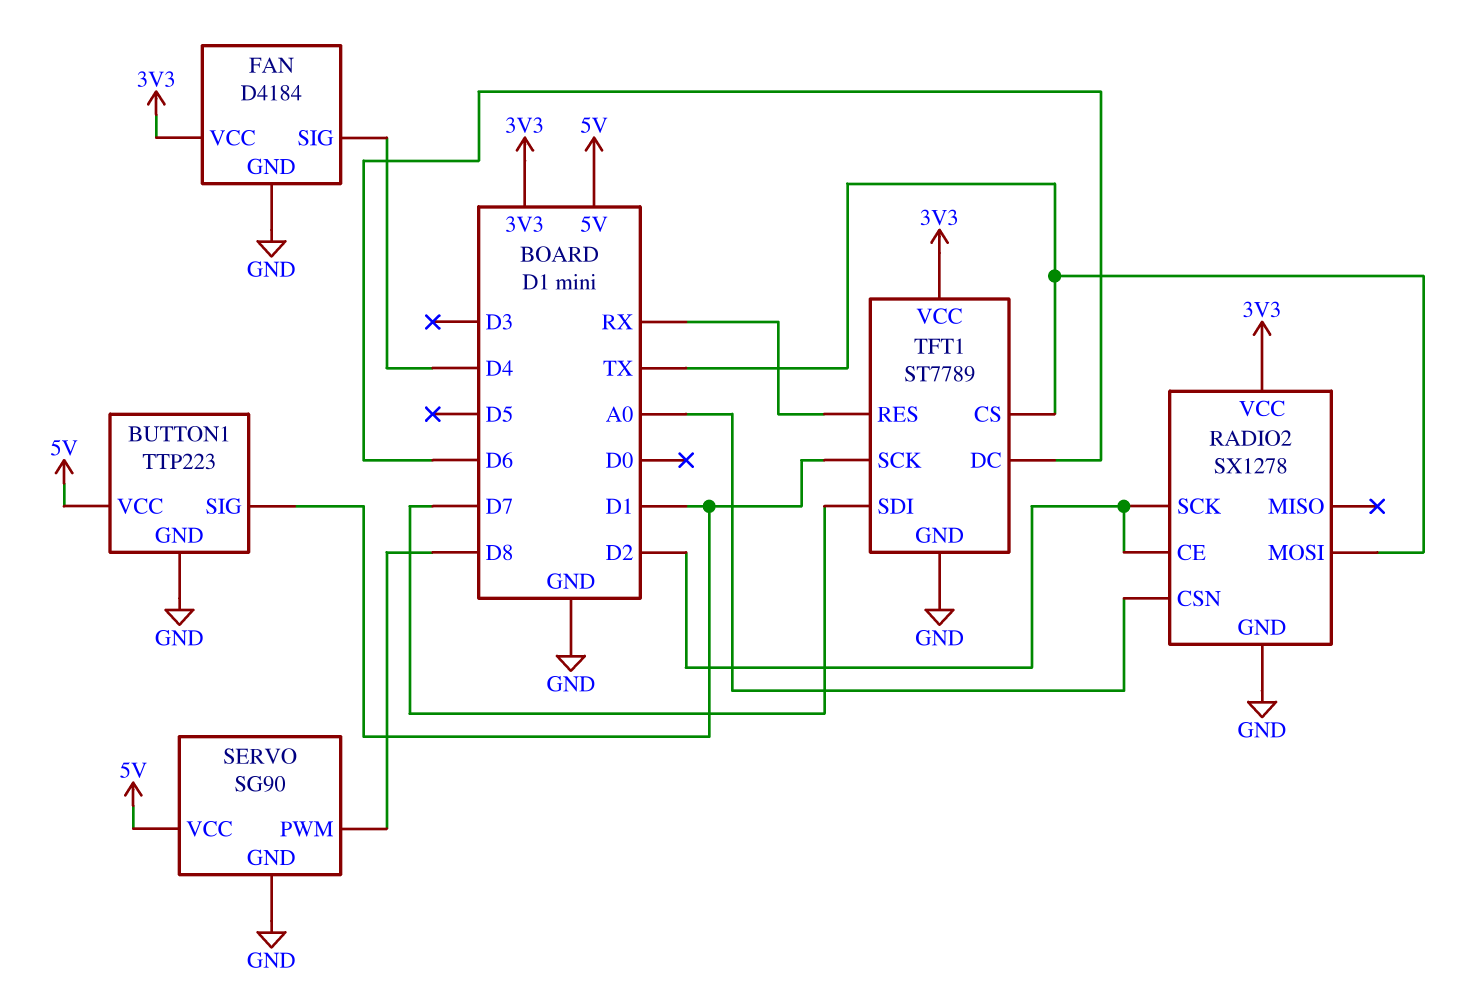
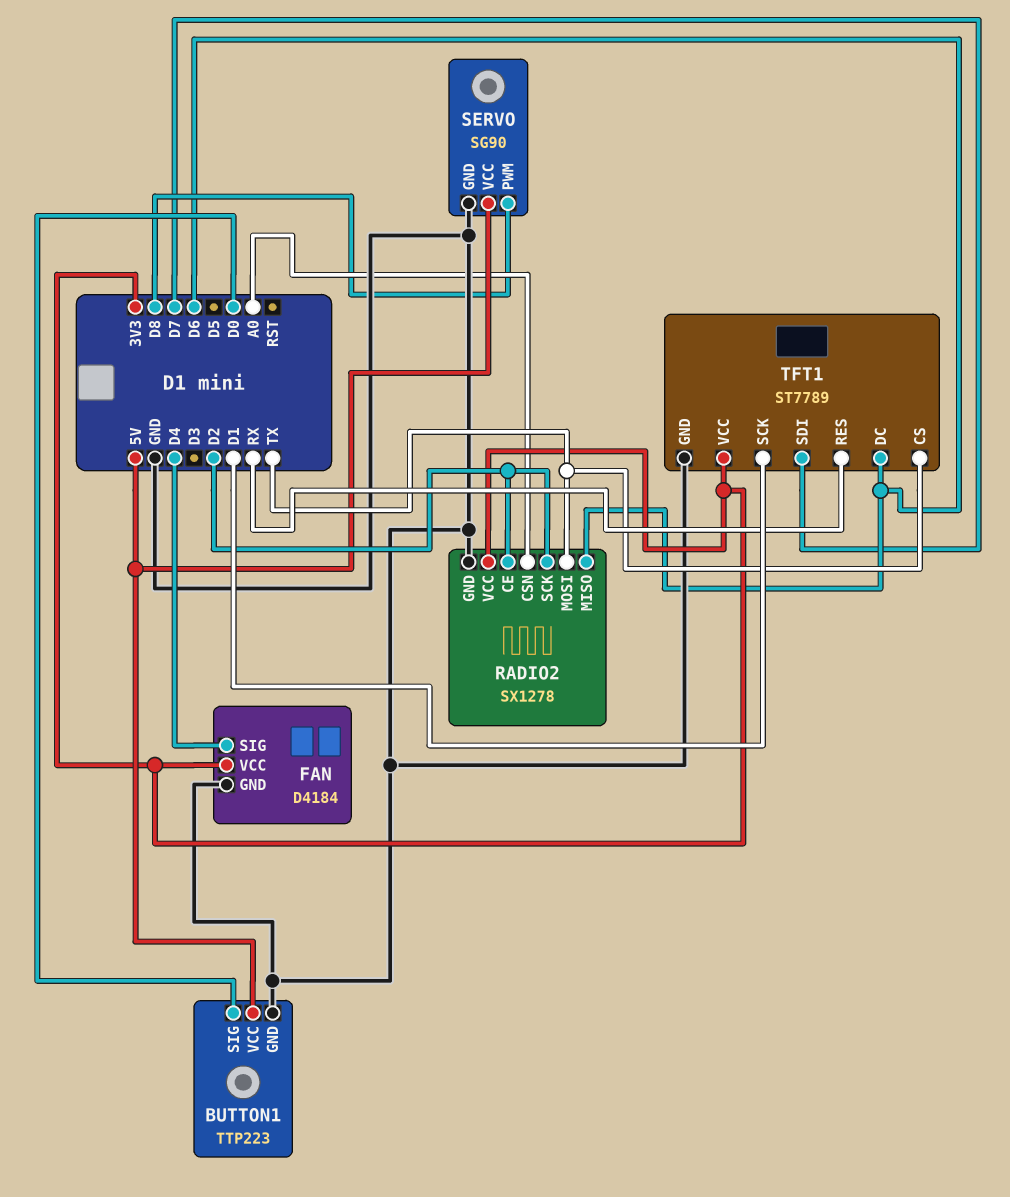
BUTTON1 pin SIG: D1 -> D0
RADIO2 pin MISO: none -> D6

